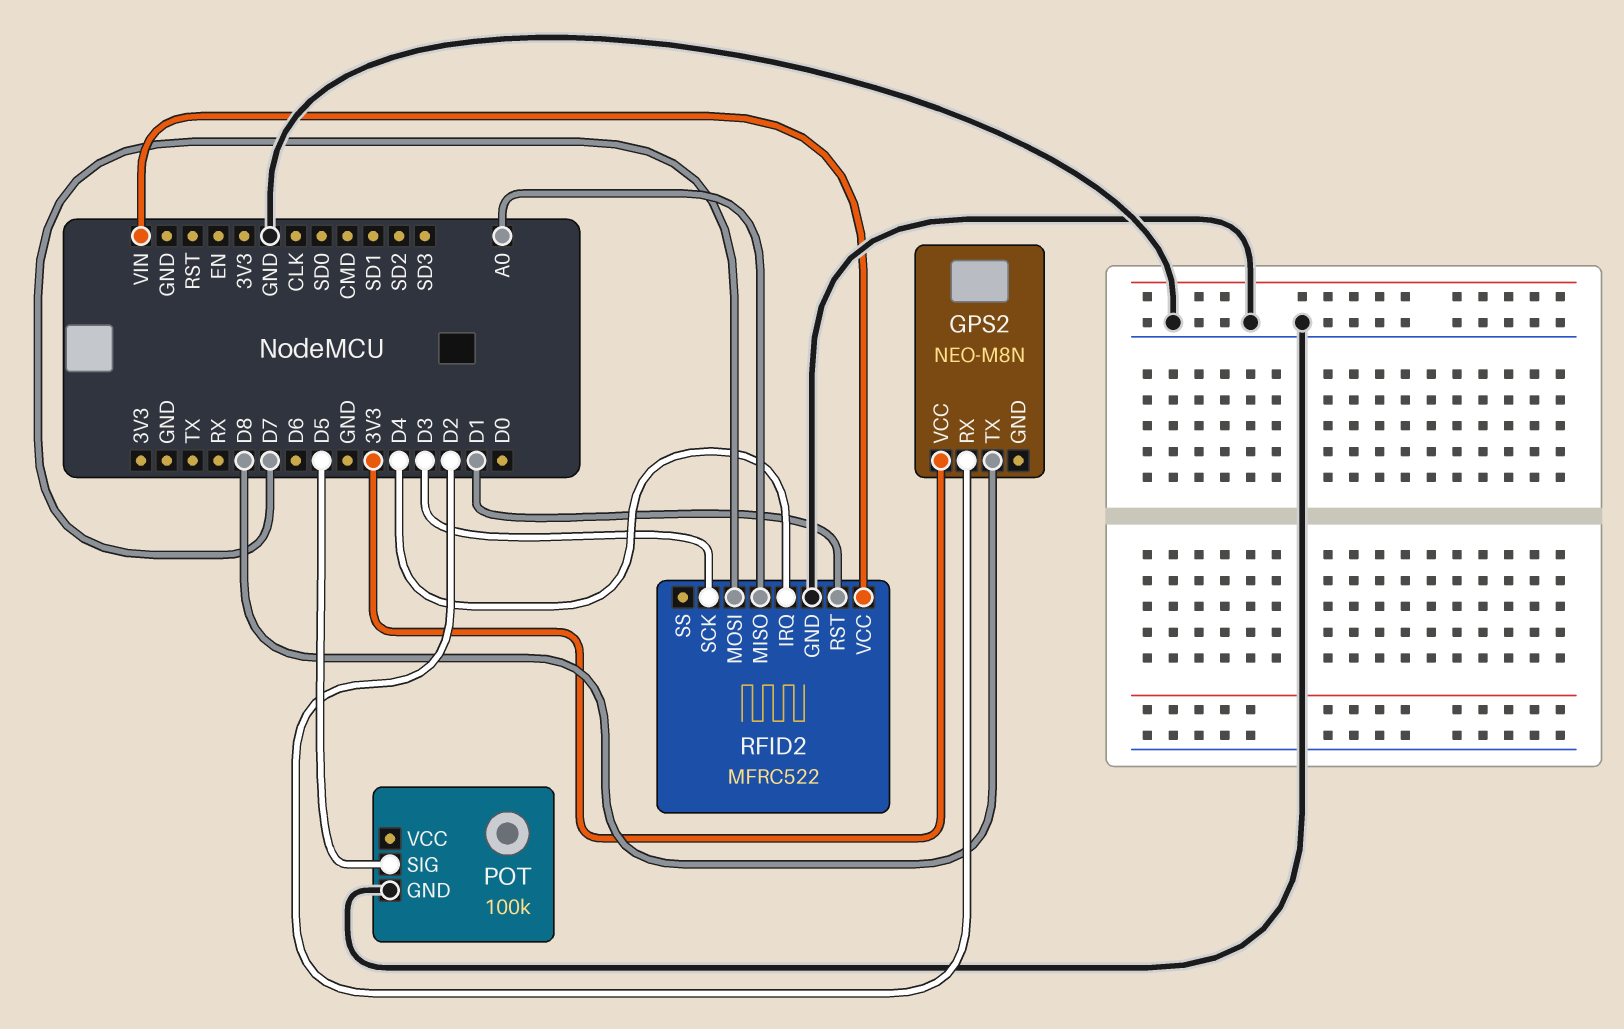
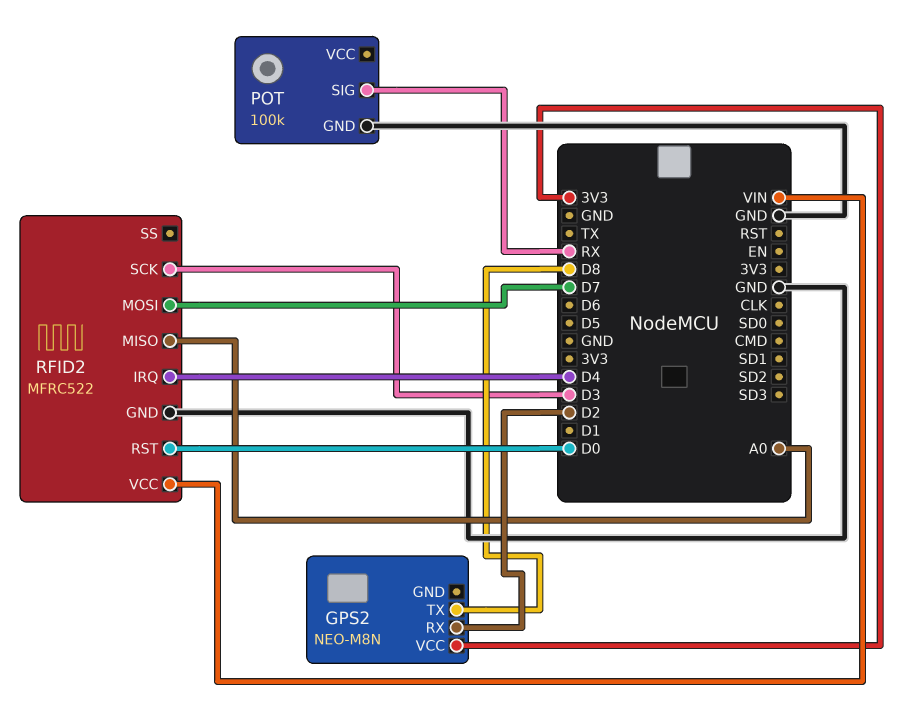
POT pin SIG: D5 -> RX
RFID2 pin RST: D1 -> D0

